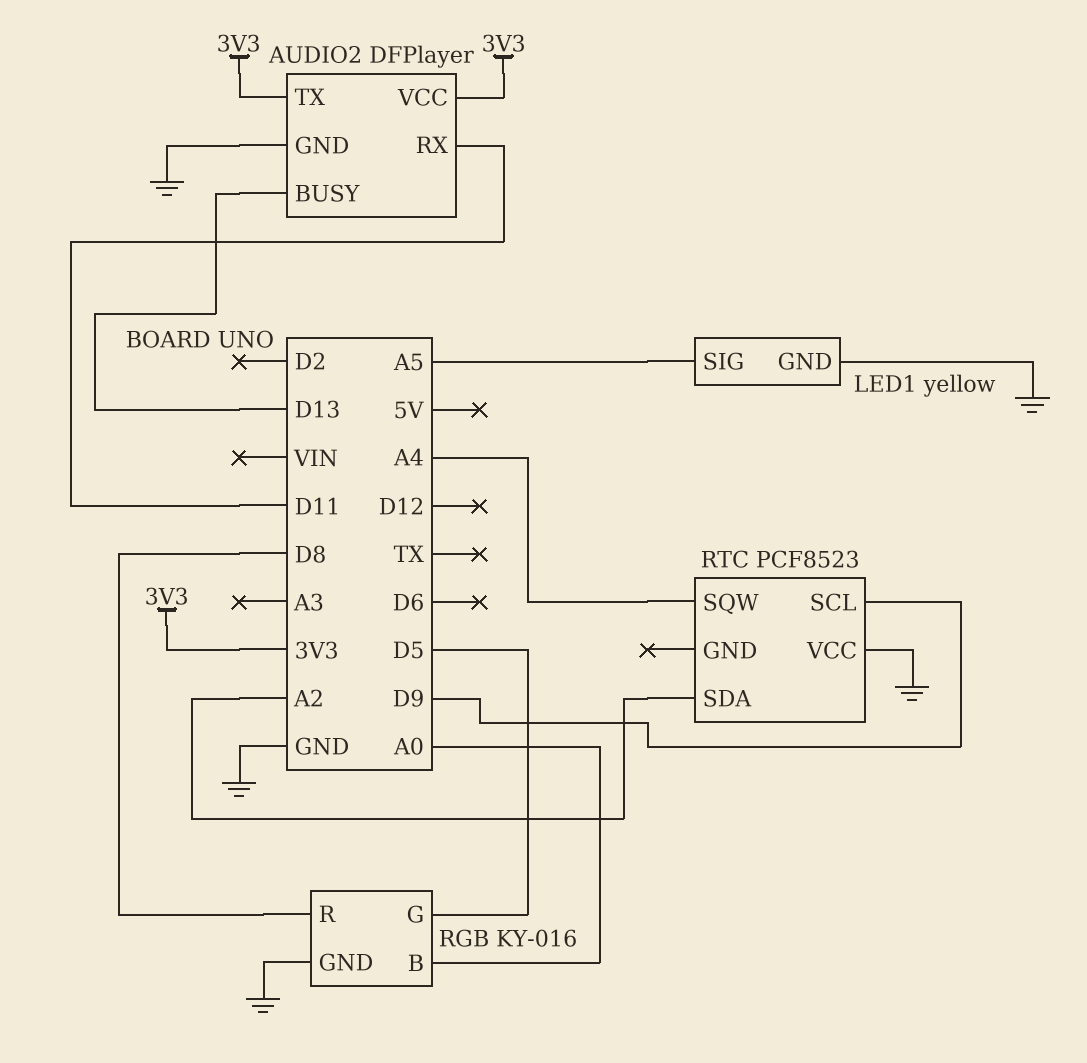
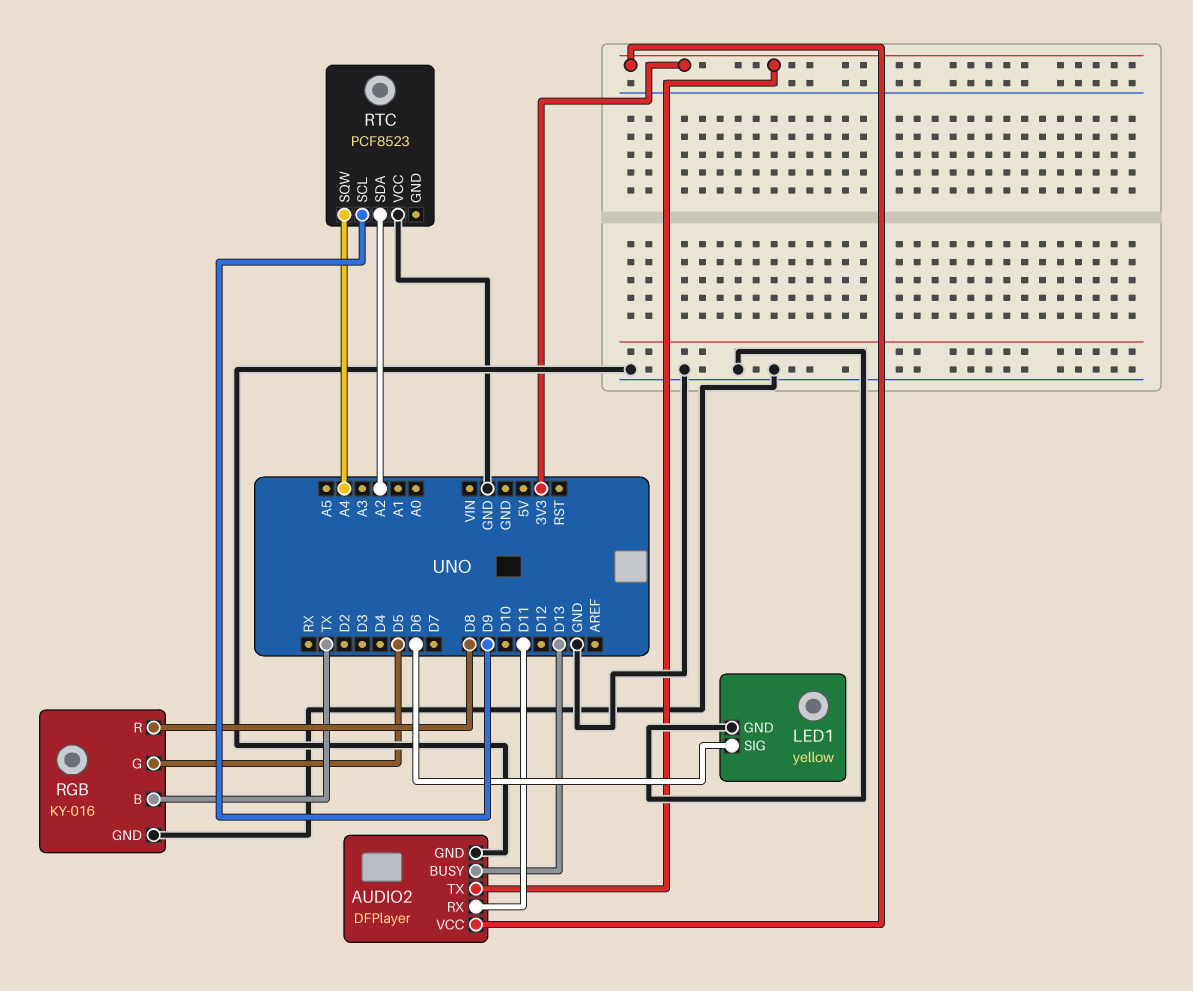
LED1 pin SIG: A5 -> D6
RGB pin B: A0 -> TX

